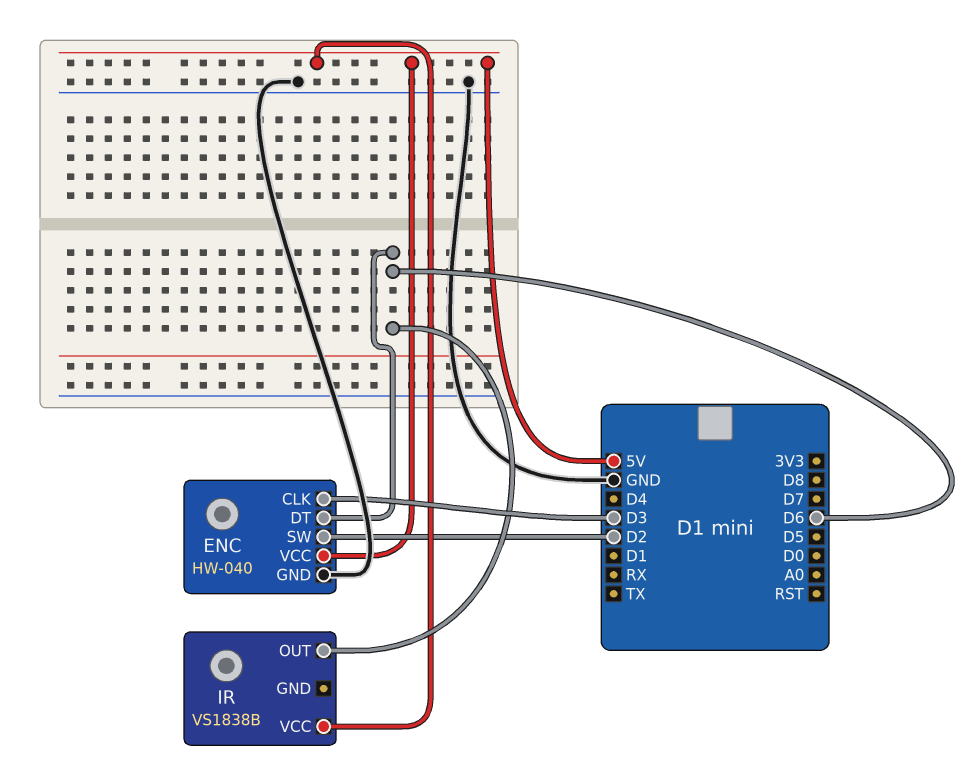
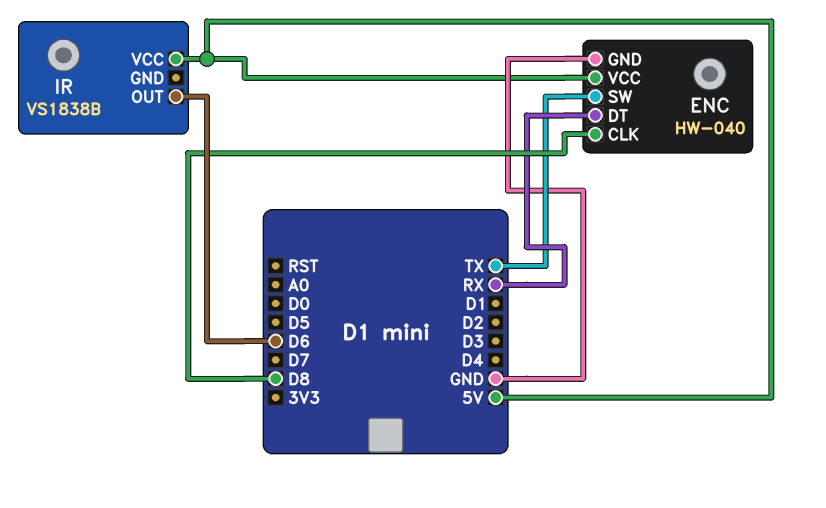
ENC pin CLK: D3 -> D8
ENC pin DT: D6 -> RX
ENC pin SW: D2 -> TX

